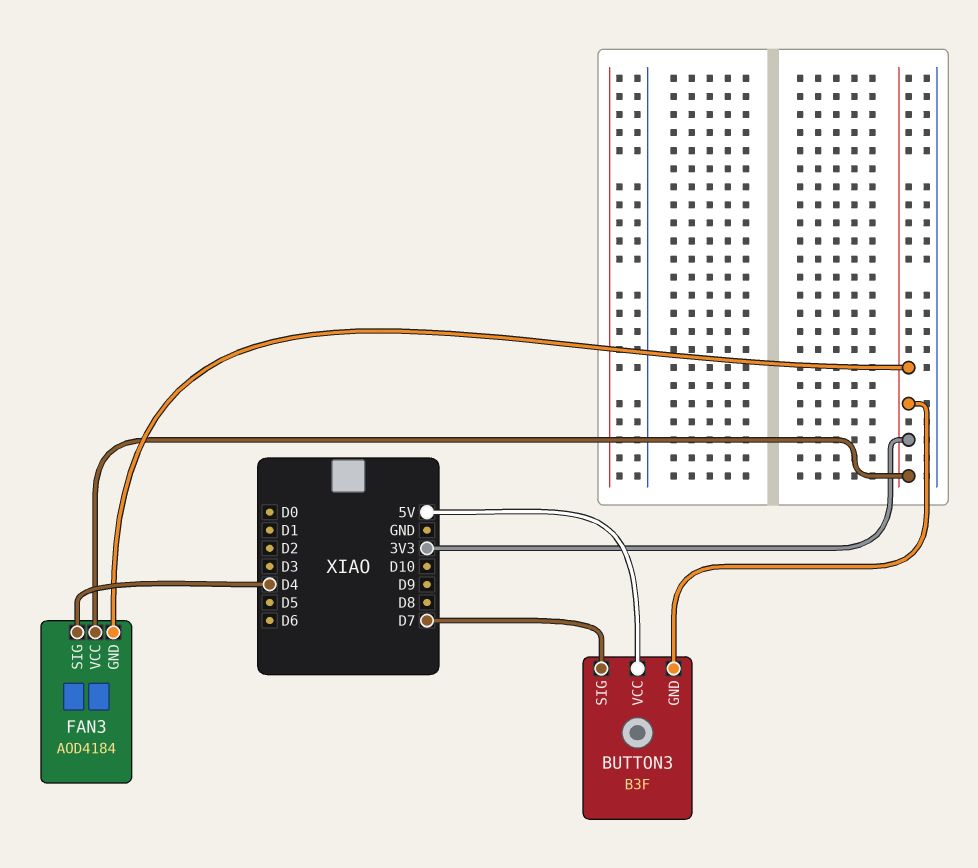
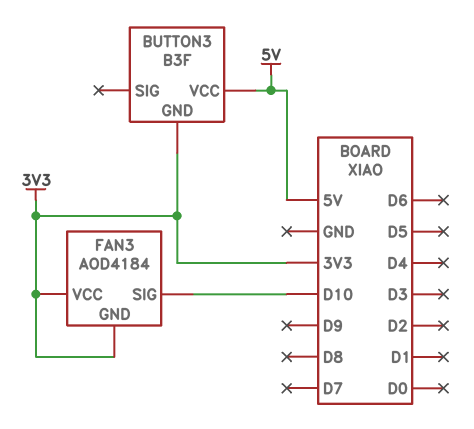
BUTTON3 pin SIG: D7 -> none
FAN3 pin SIG: D4 -> D10

